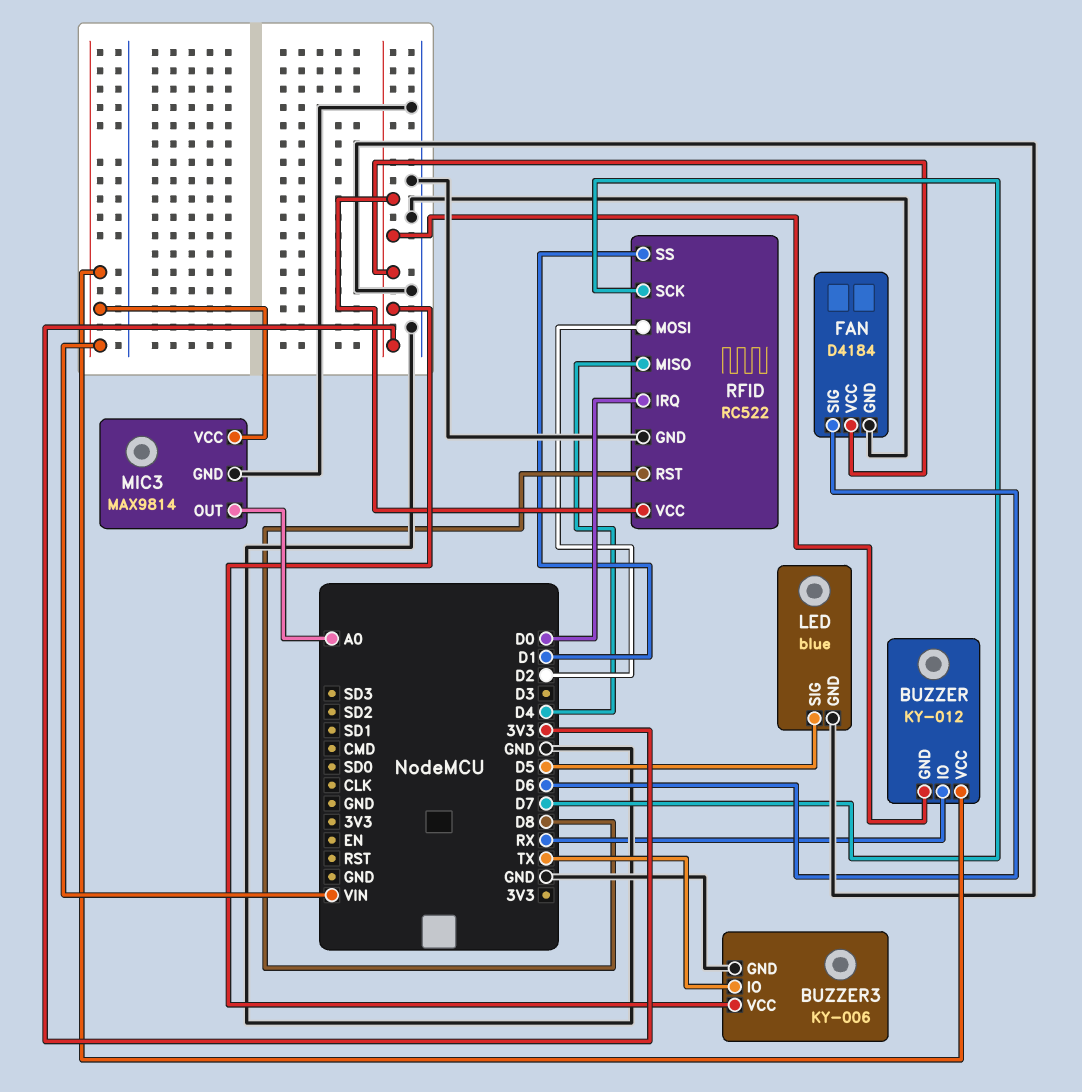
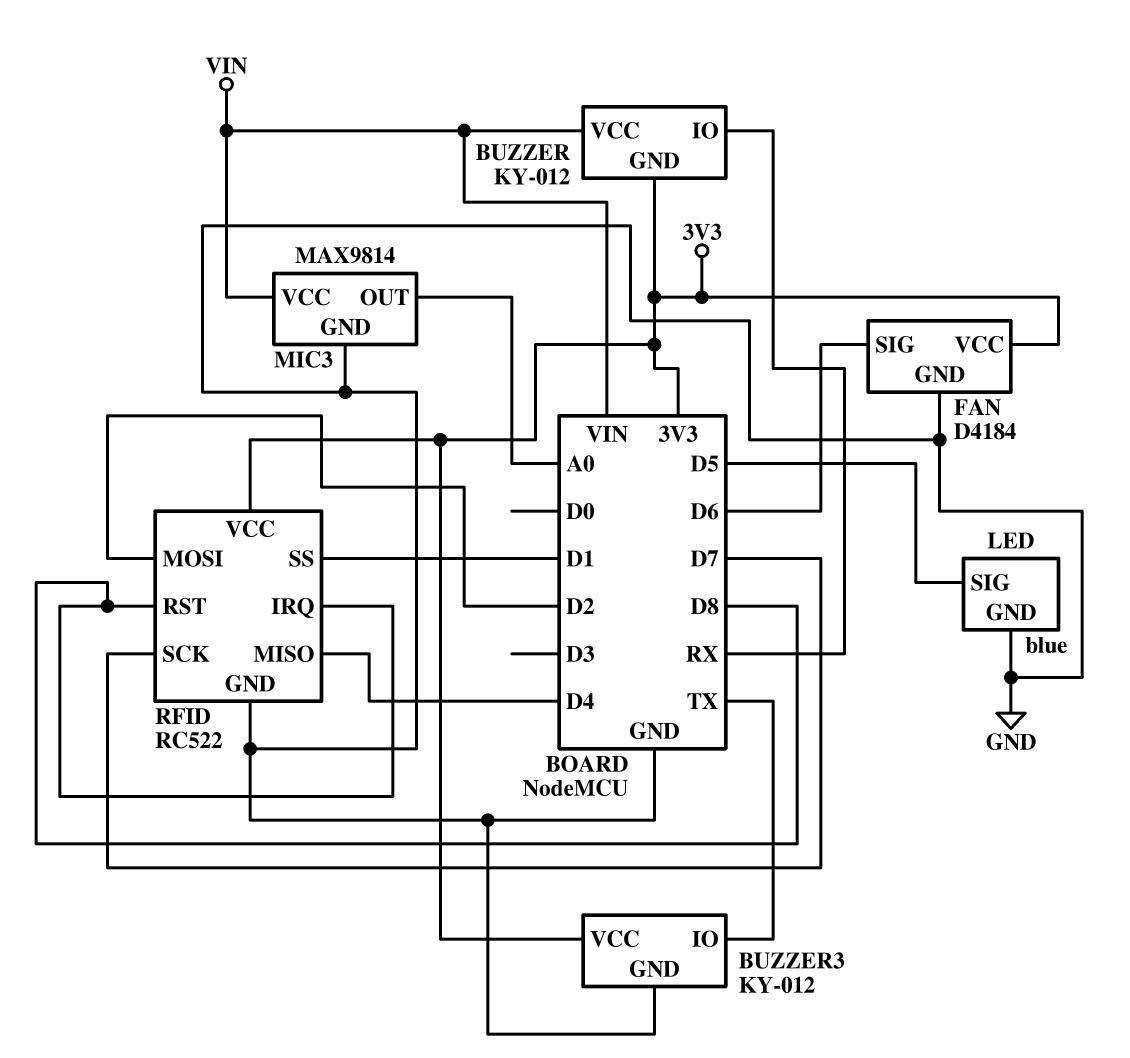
BUZZER3: KY-006 -> KY-012
RFID pin IRQ: D0 -> D8

